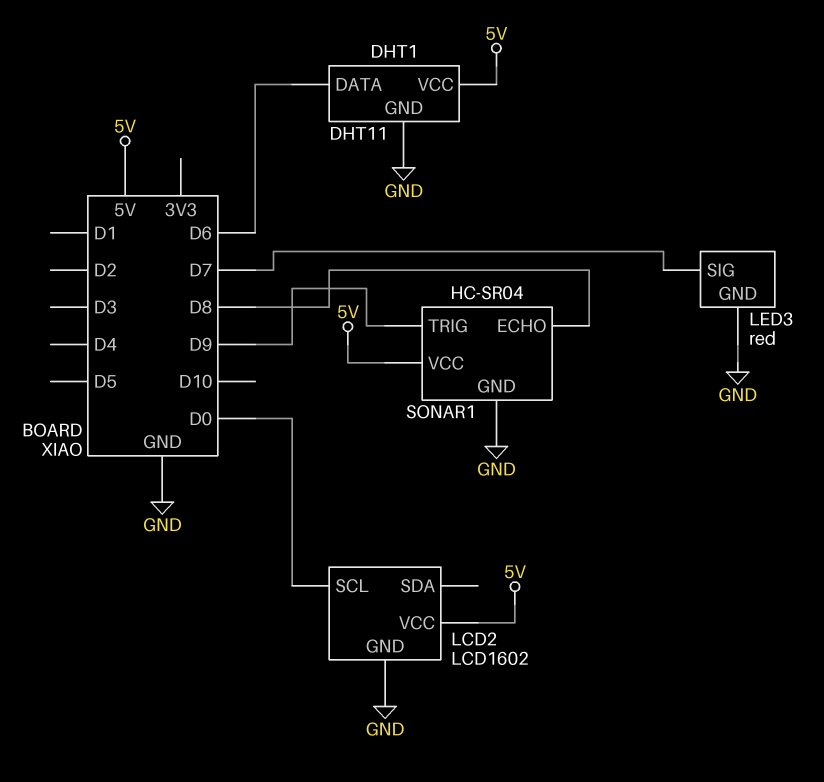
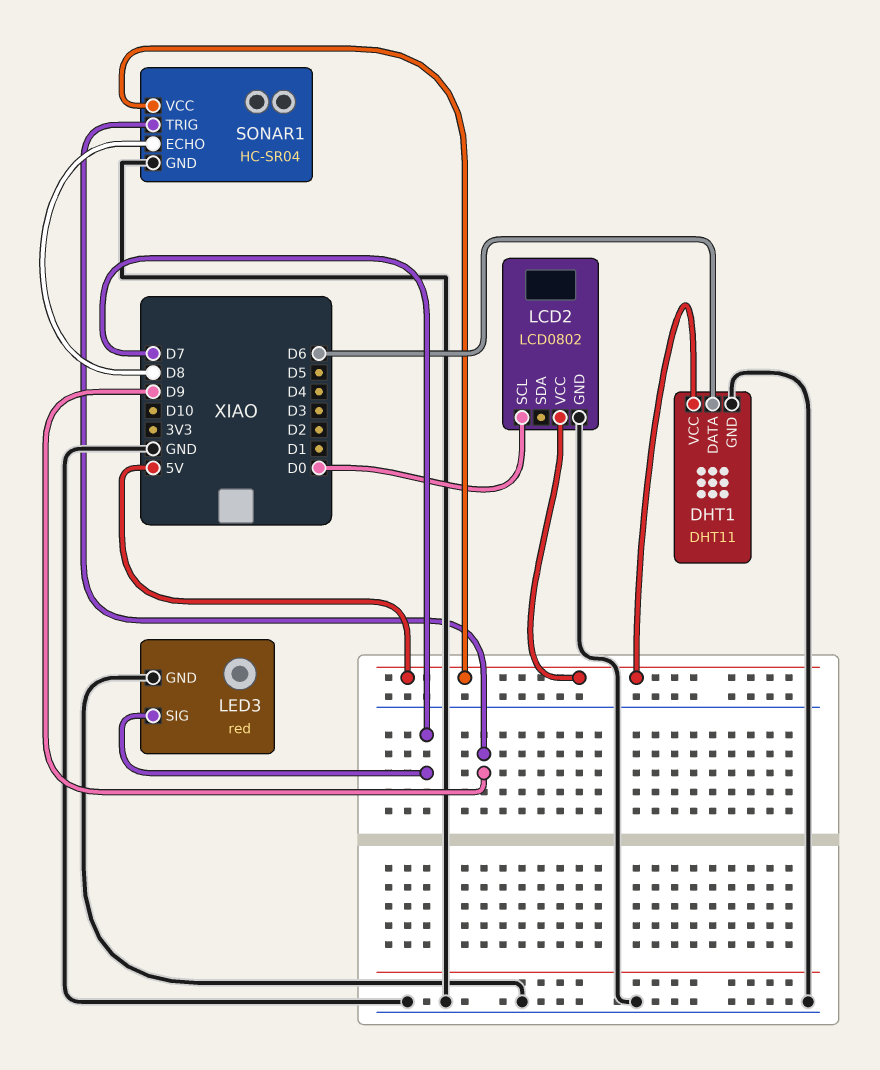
LCD2: LCD1602 -> LCD0802

